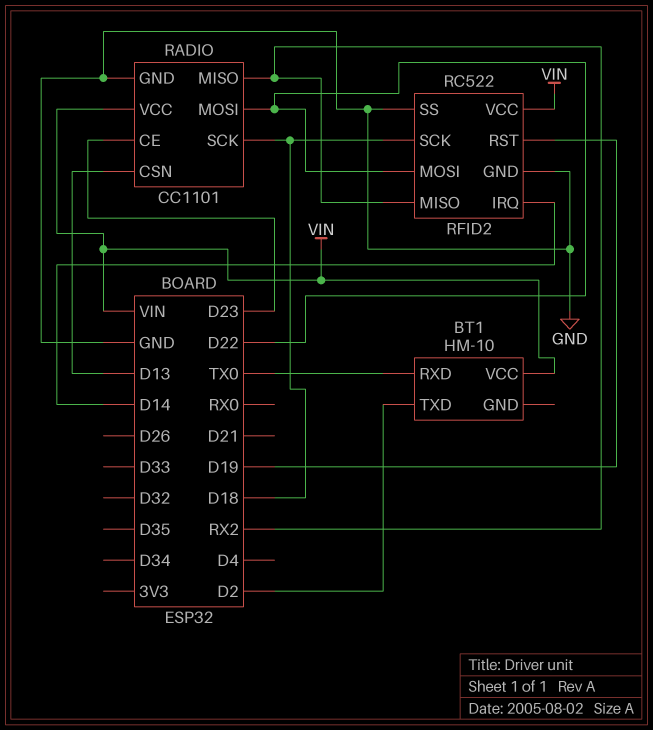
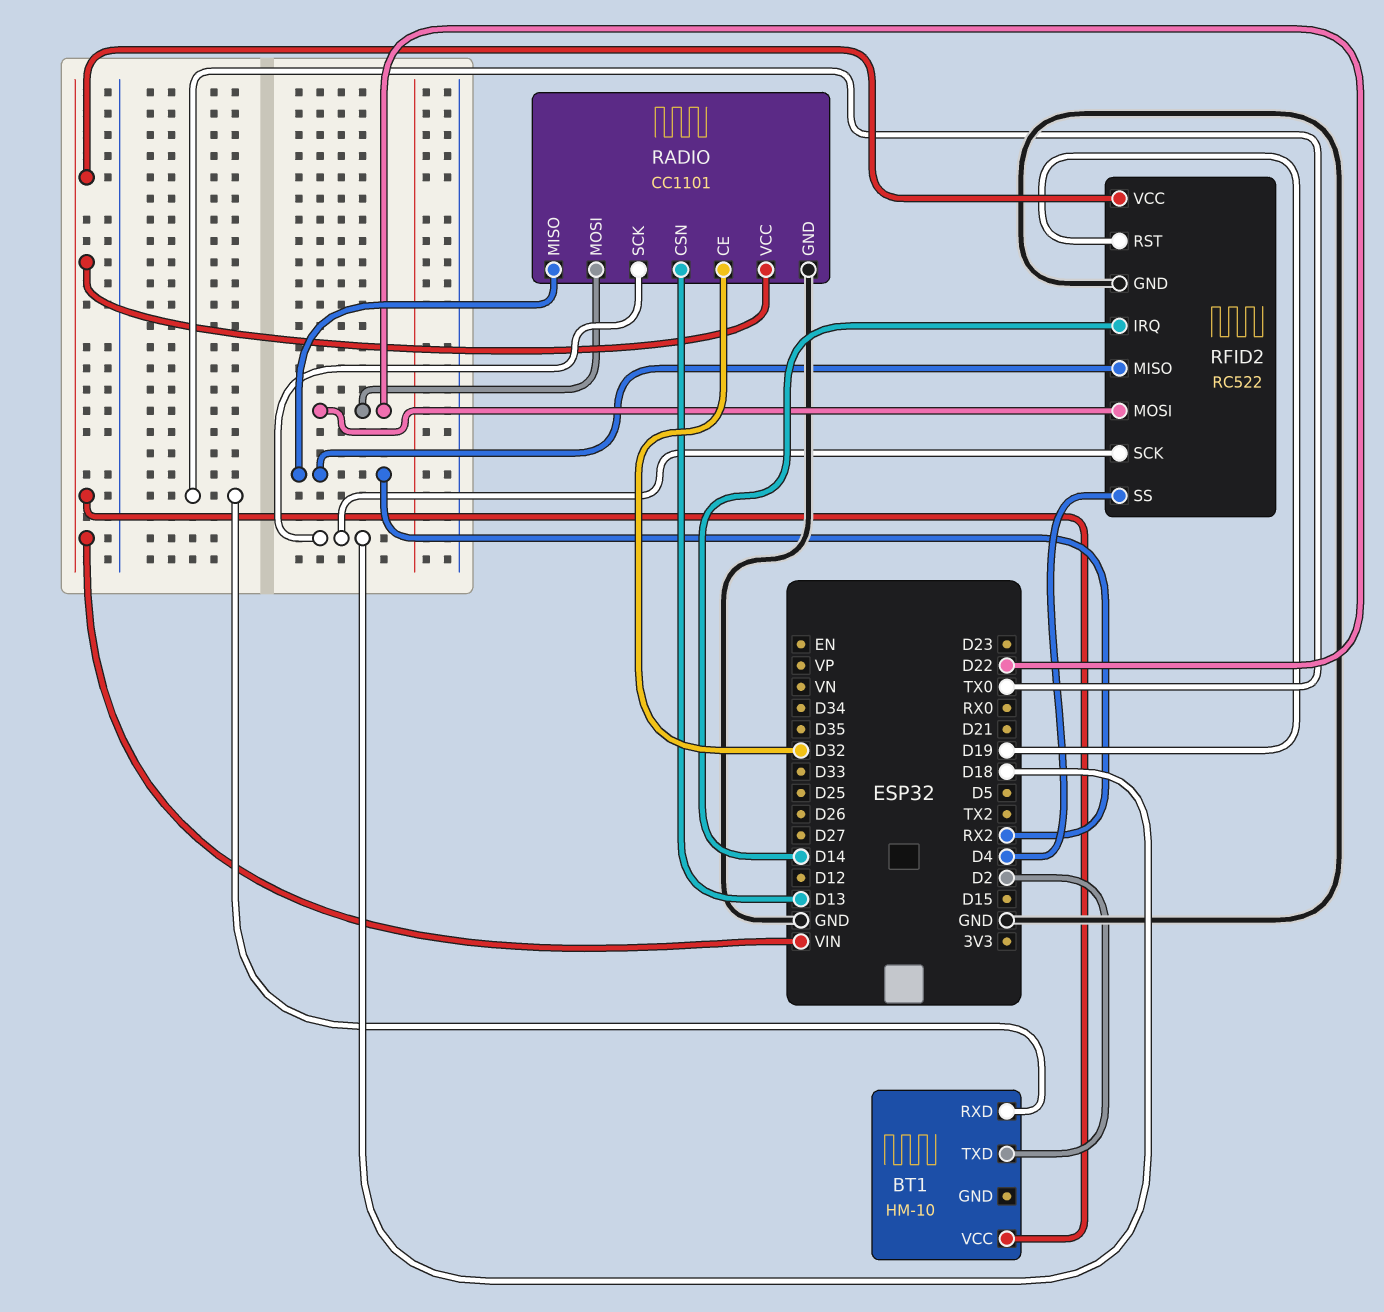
RADIO pin CE: D23 -> D32
RFID2 pin SS: GND -> D4

